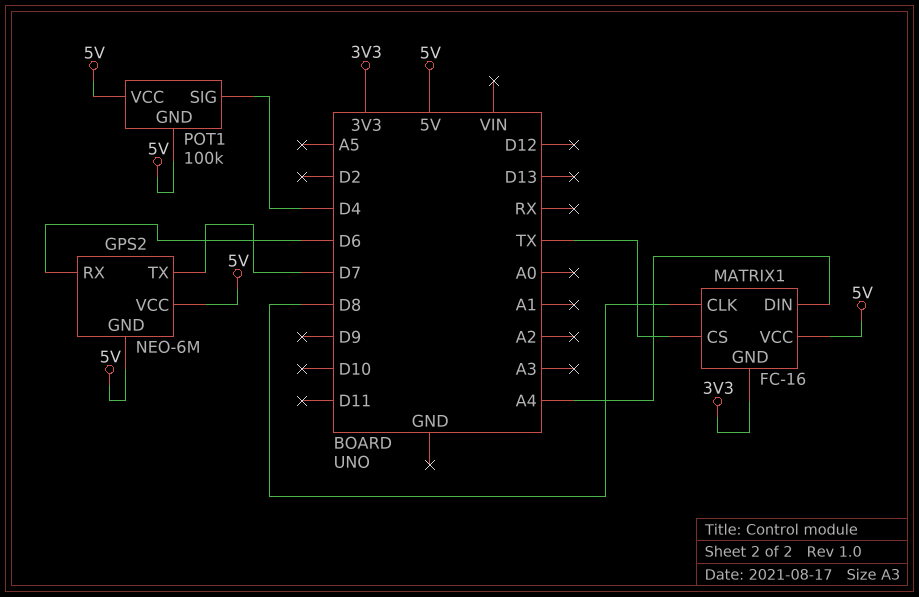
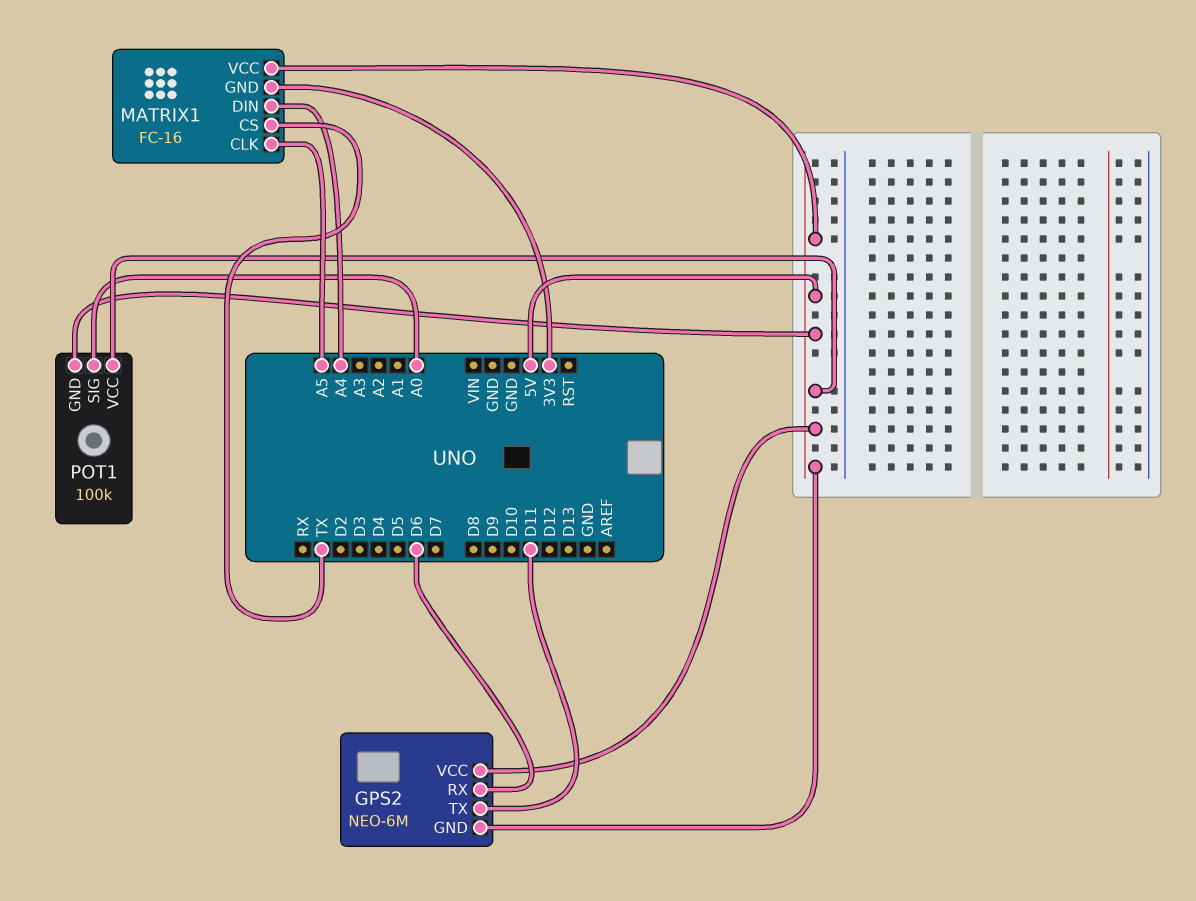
GPS2 pin TX: D7 -> D11
MATRIX1 pin CLK: D8 -> A5
POT1 pin SIG: D4 -> A0

